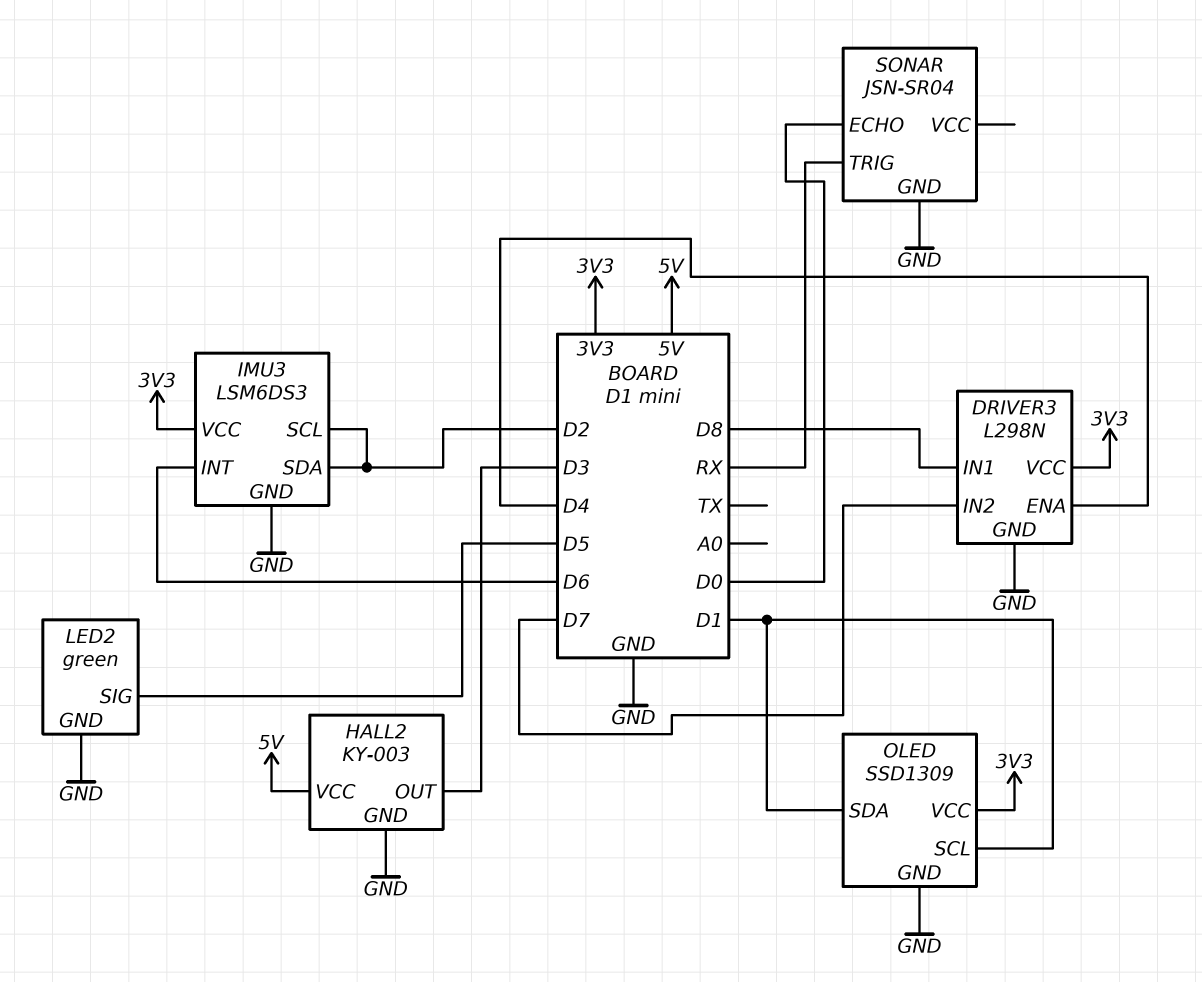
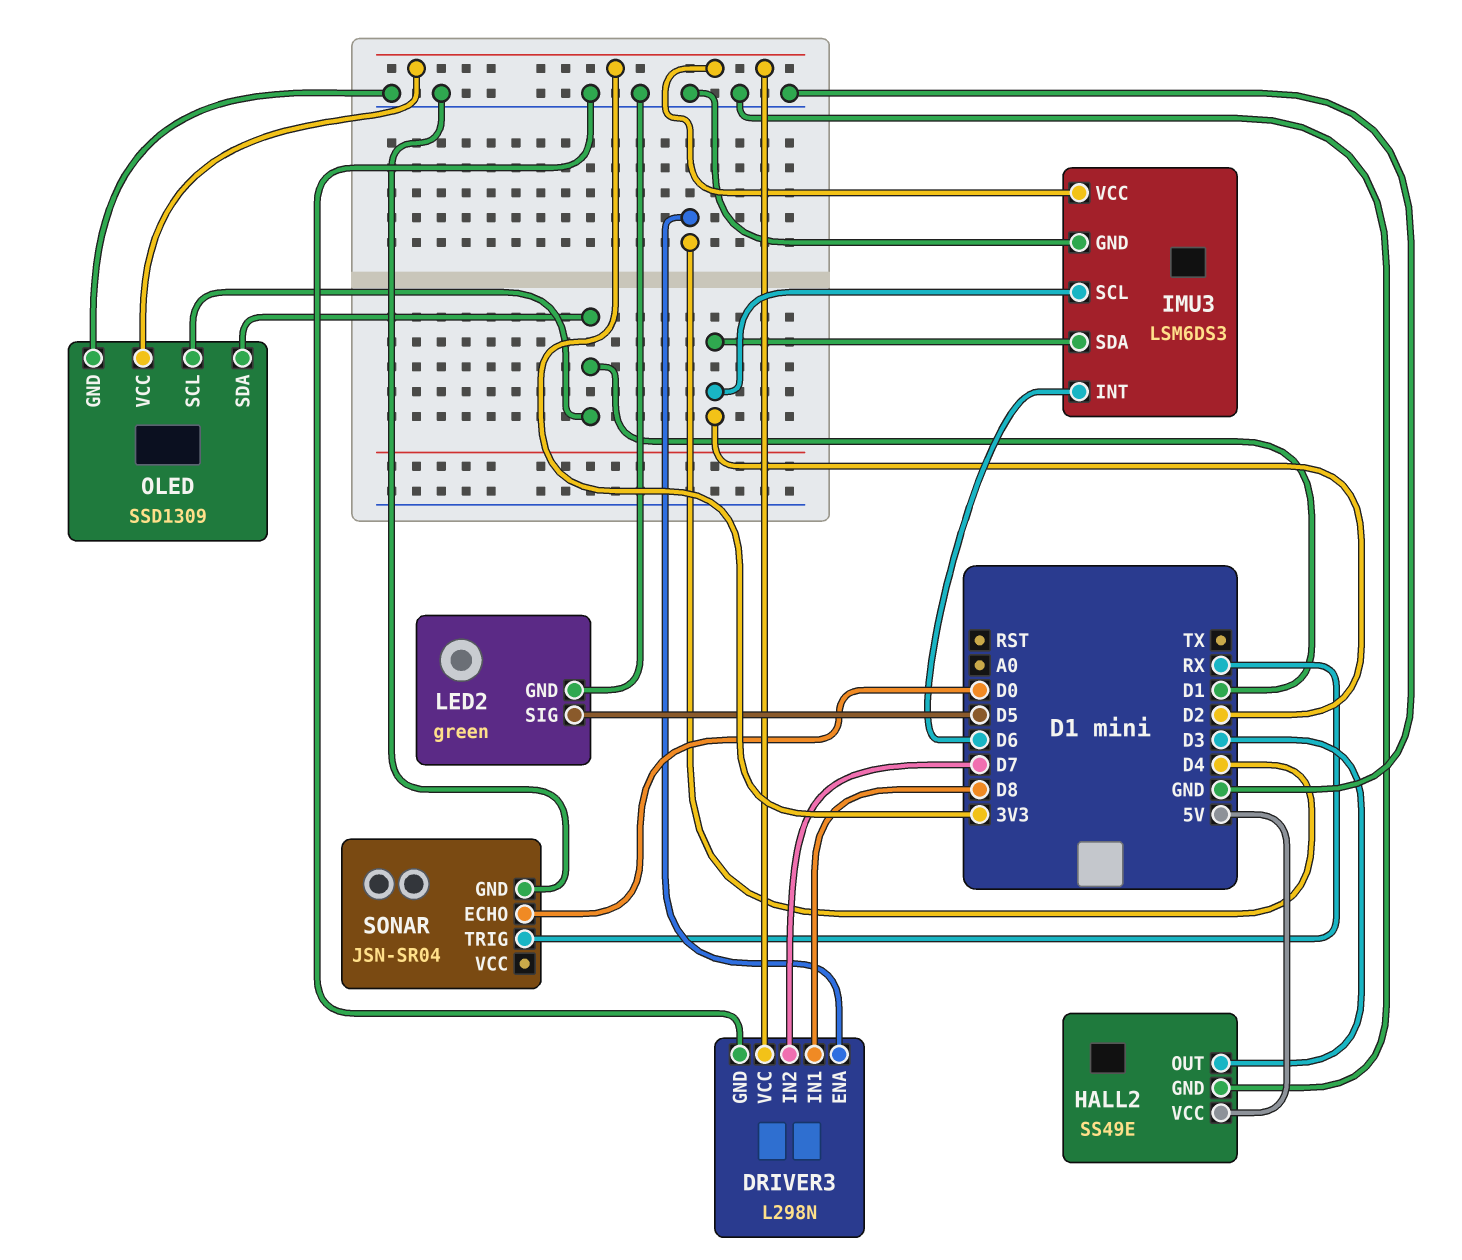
HALL2: KY-003 -> SS49E

